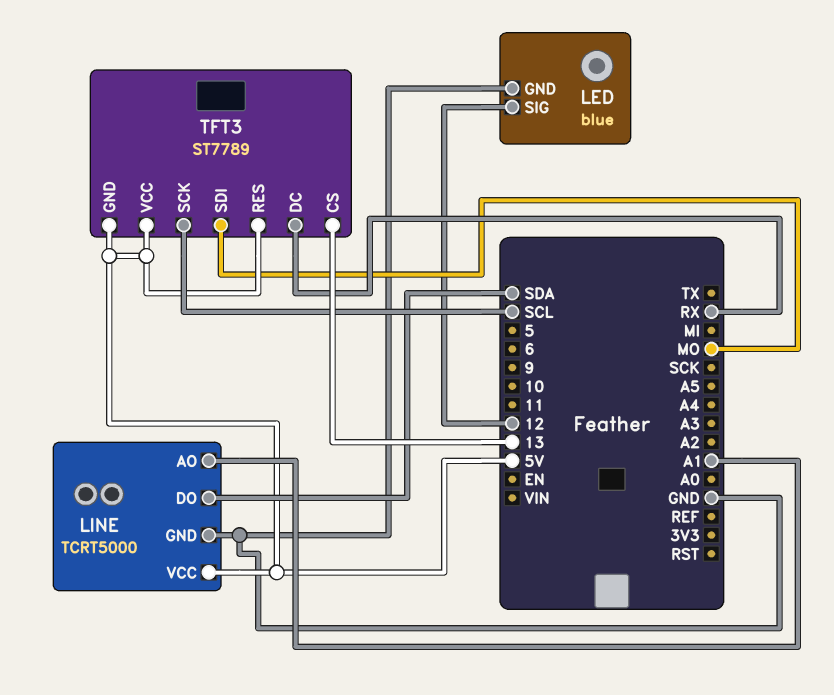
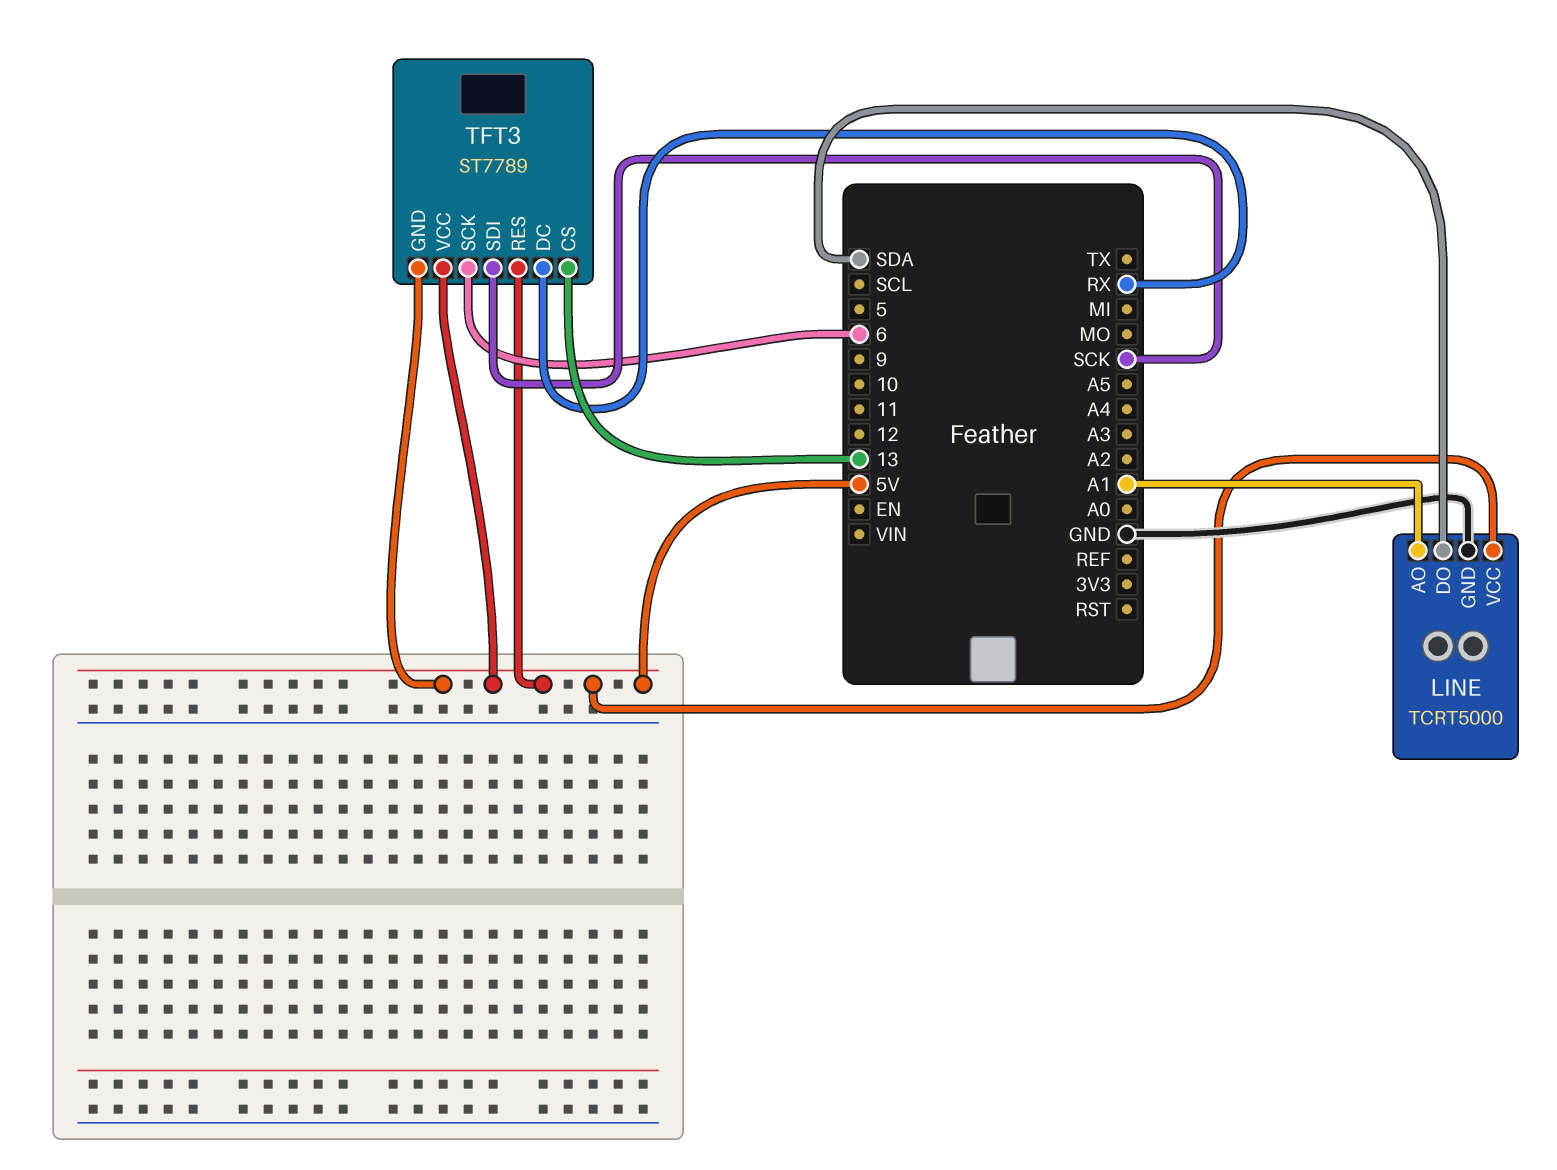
LED: blue -> none
LED pin GND: GND -> none
LED pin SIG: 12 -> none
TFT3 pin SCK: SCL -> 6
TFT3 pin SDI: MO -> SCK

